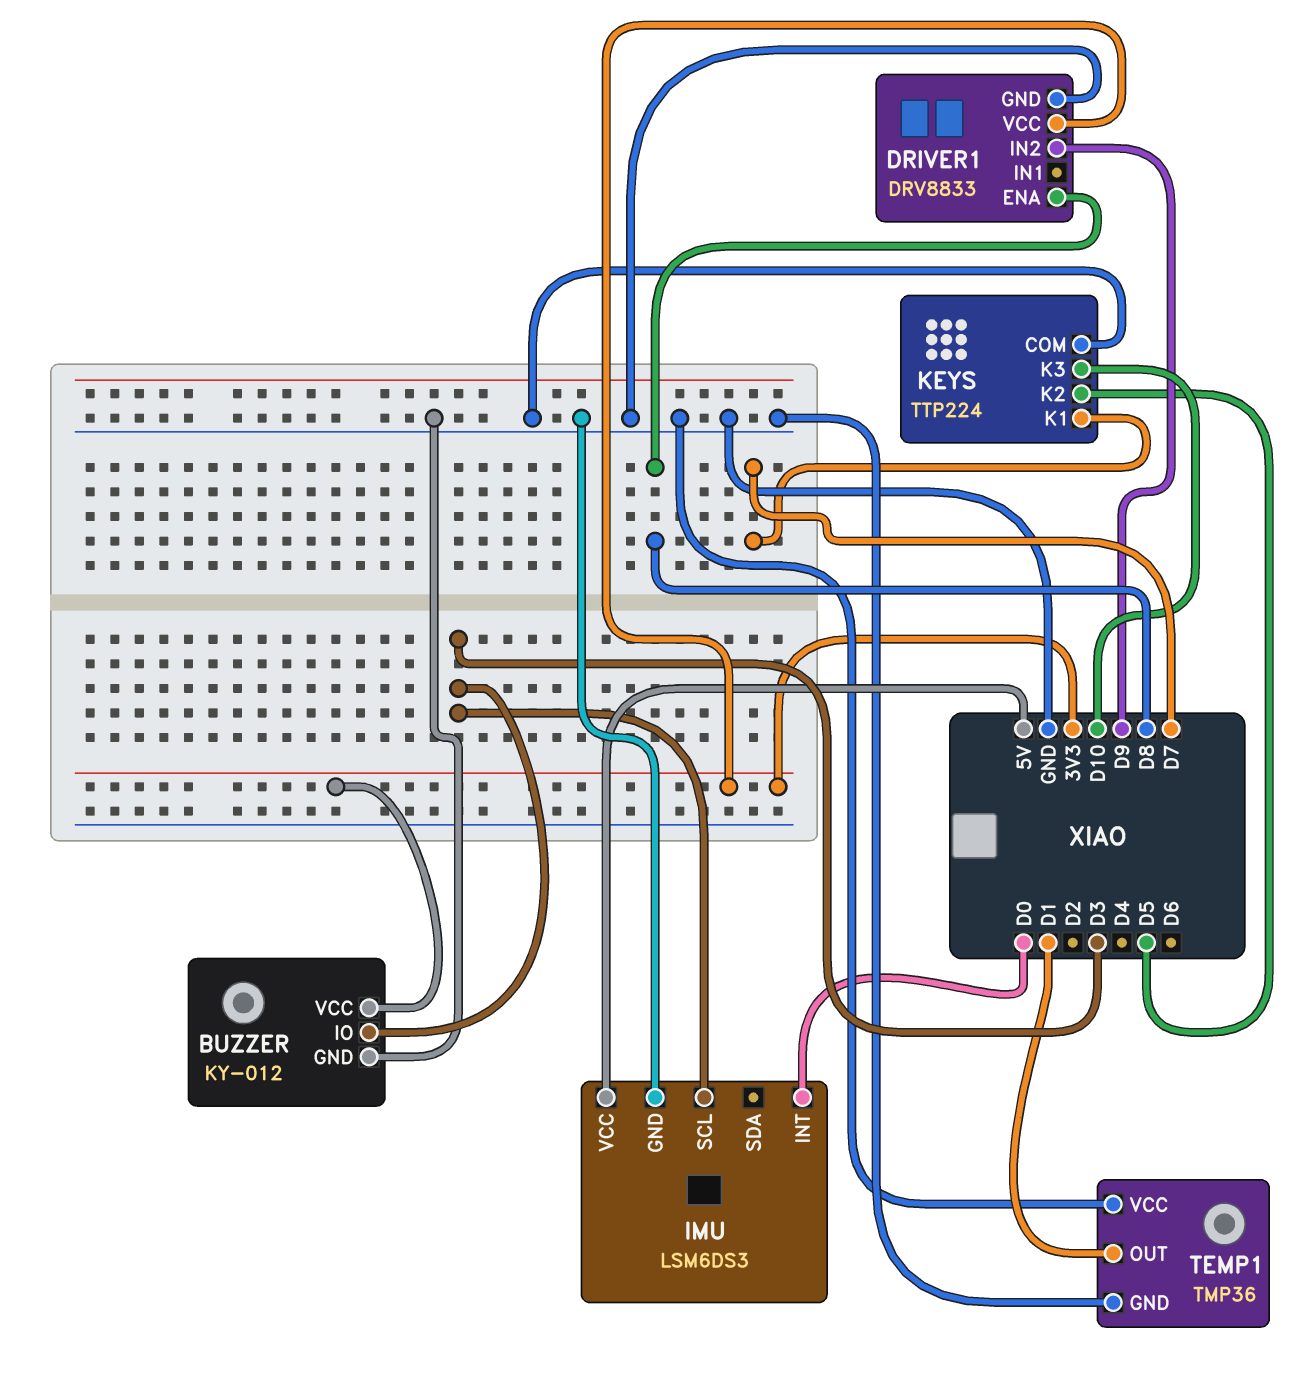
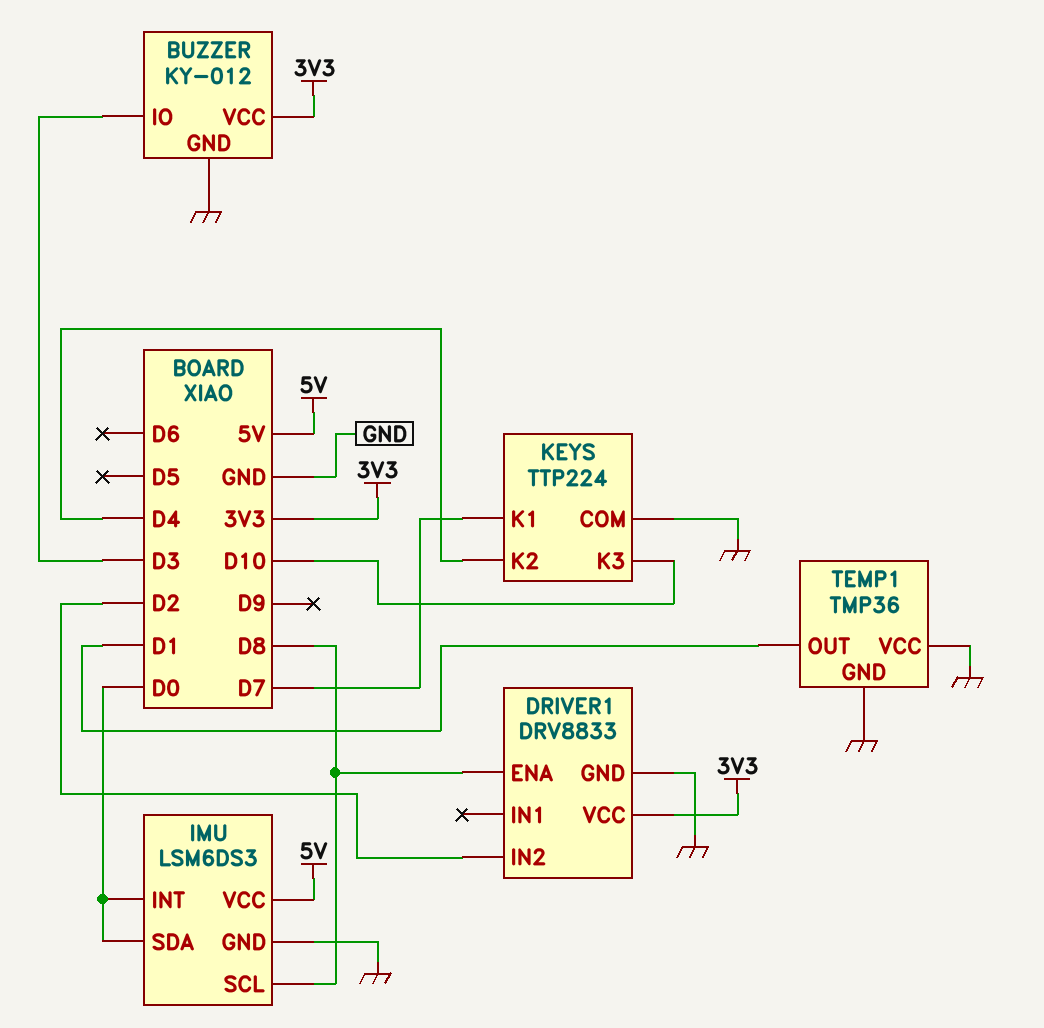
DRIVER1 pin IN2: D9 -> D2
IMU pin SCL: D3 -> D8
IMU pin SDA: none -> D0
KEYS pin K2: D5 -> D4

